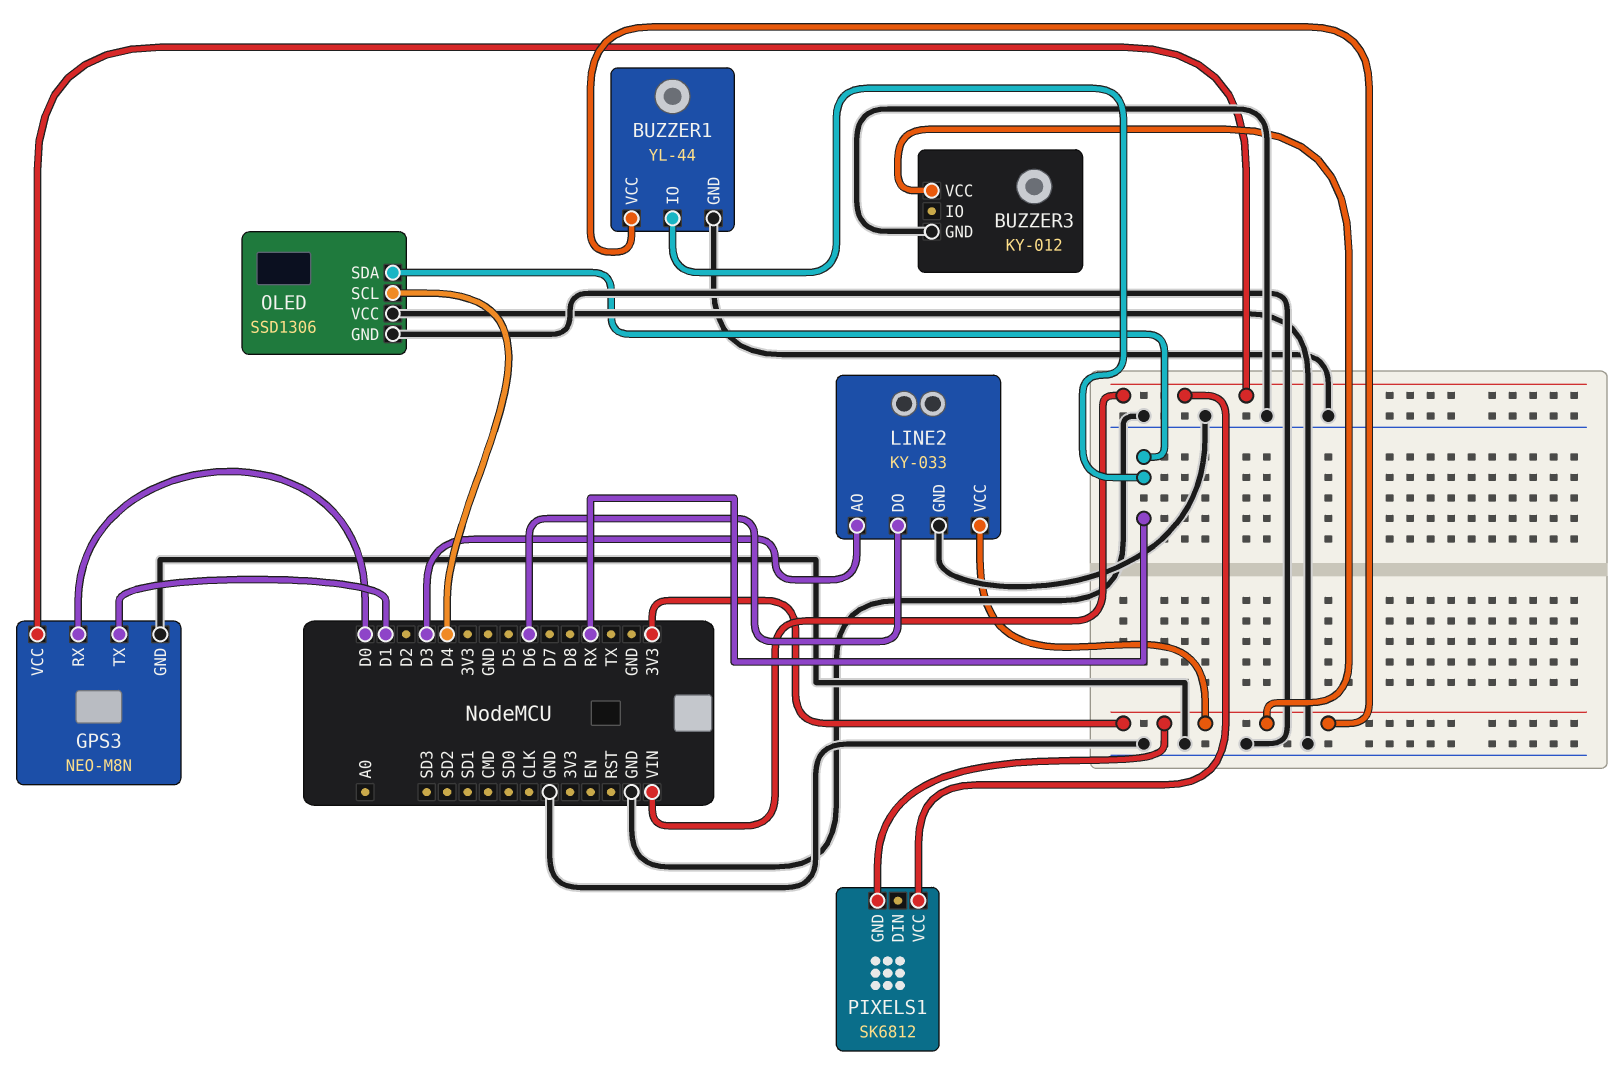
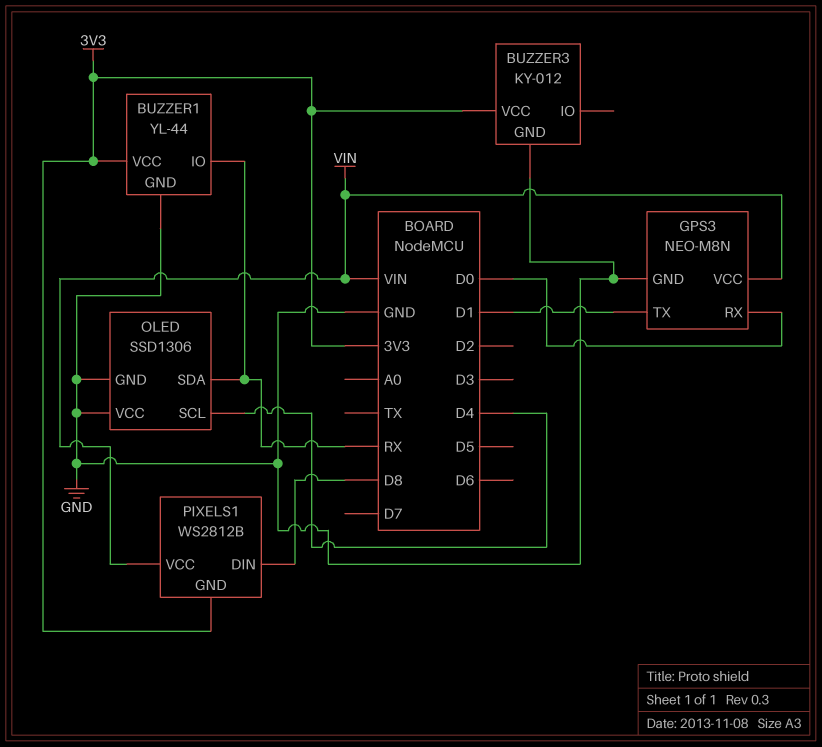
LINE2: KY-033 -> none
LINE2 pin AO: D3 -> none
LINE2 pin DO: D6 -> none
LINE2 pin GND: GND -> none
LINE2 pin VCC: 3V3 -> none
PIXELS1: SK6812 -> WS2812B
PIXELS1 pin DIN: none -> D8

